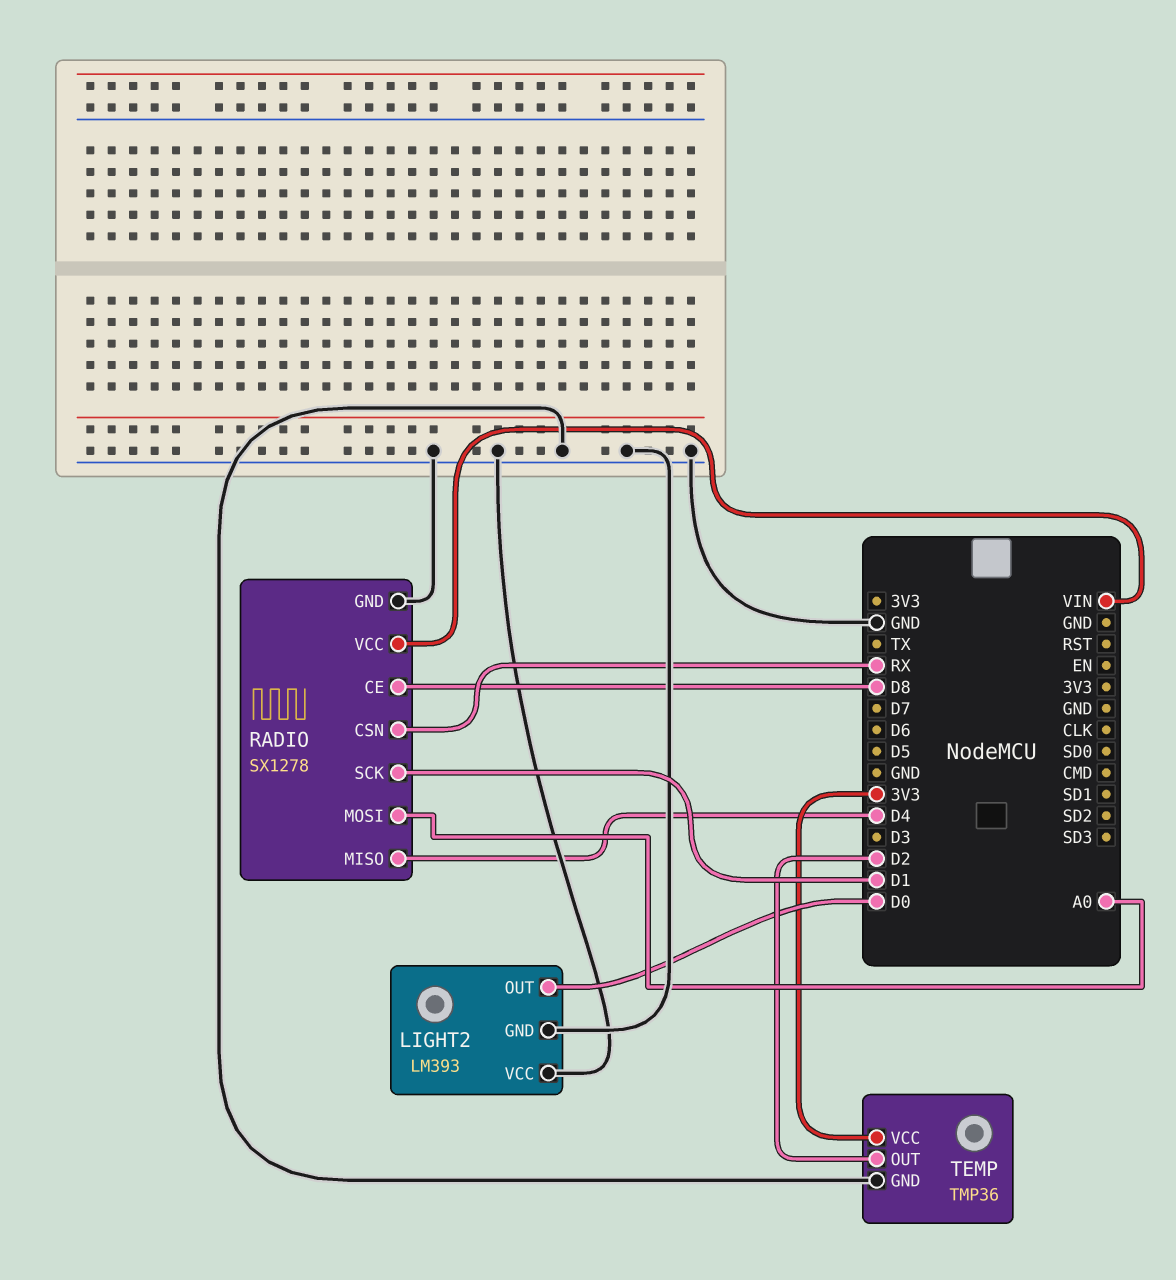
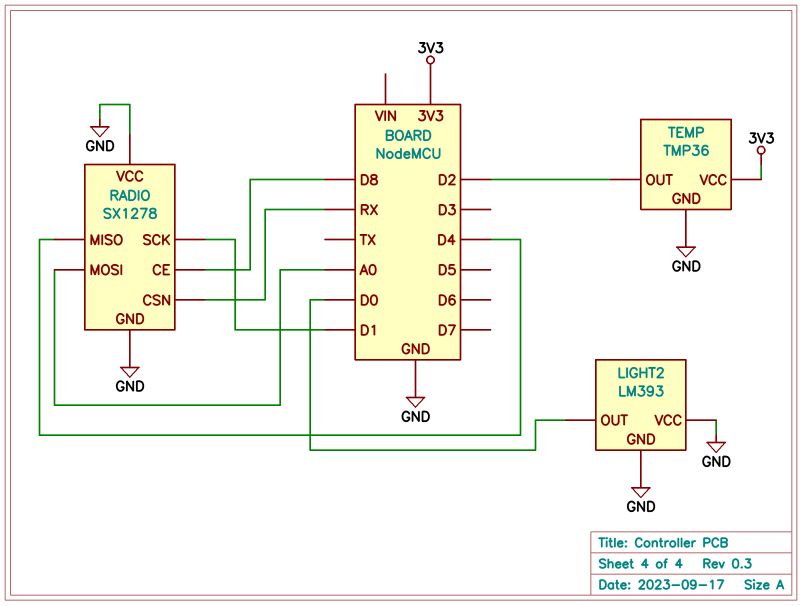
RADIO pin VCC: VIN -> GND

